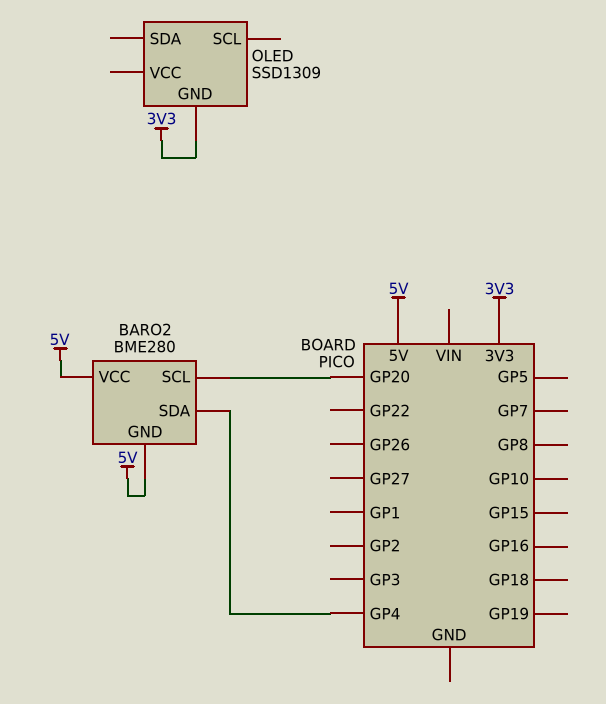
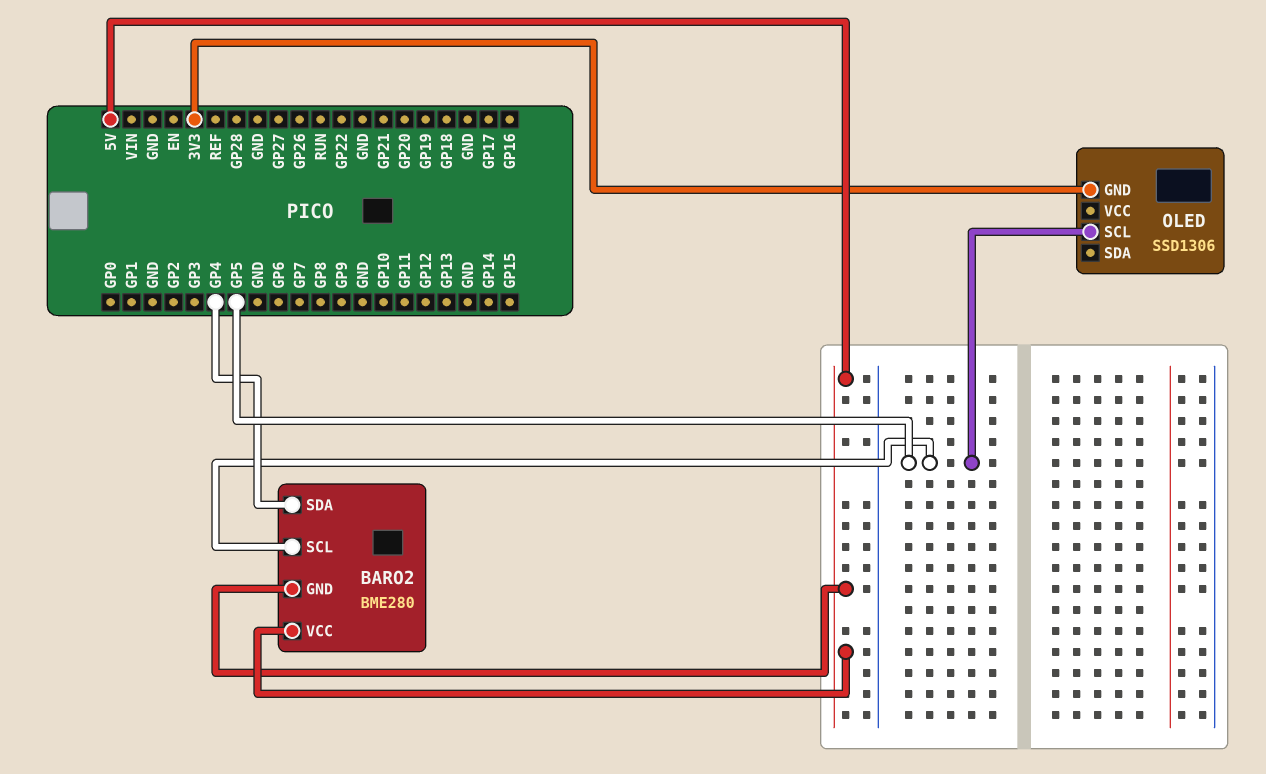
BARO2 pin SCL: GP20 -> GP5
OLED: SSD1309 -> SSD1306
OLED pin SCL: none -> GP5

